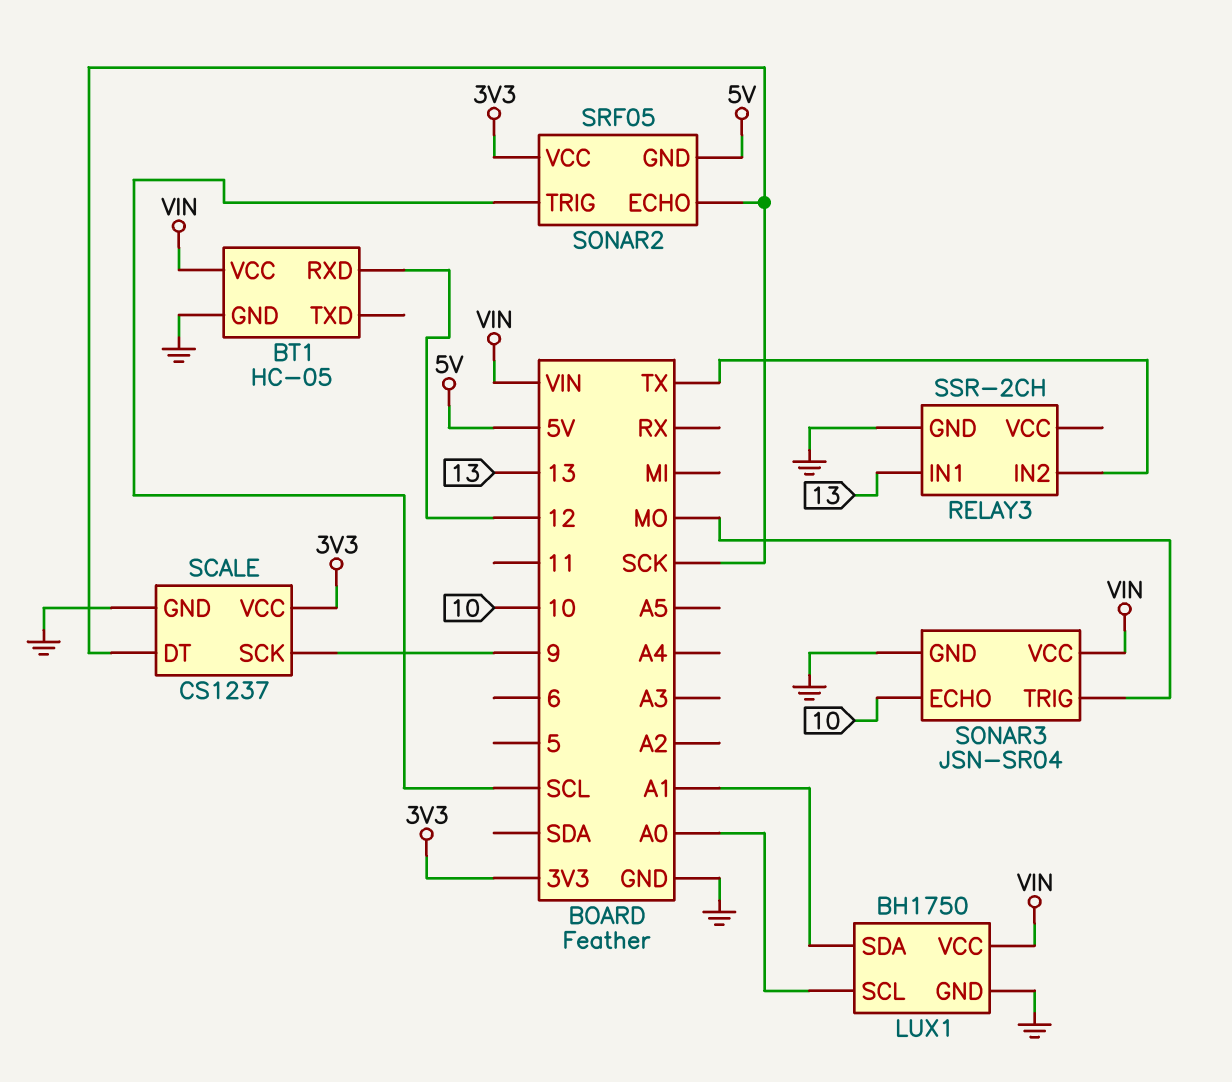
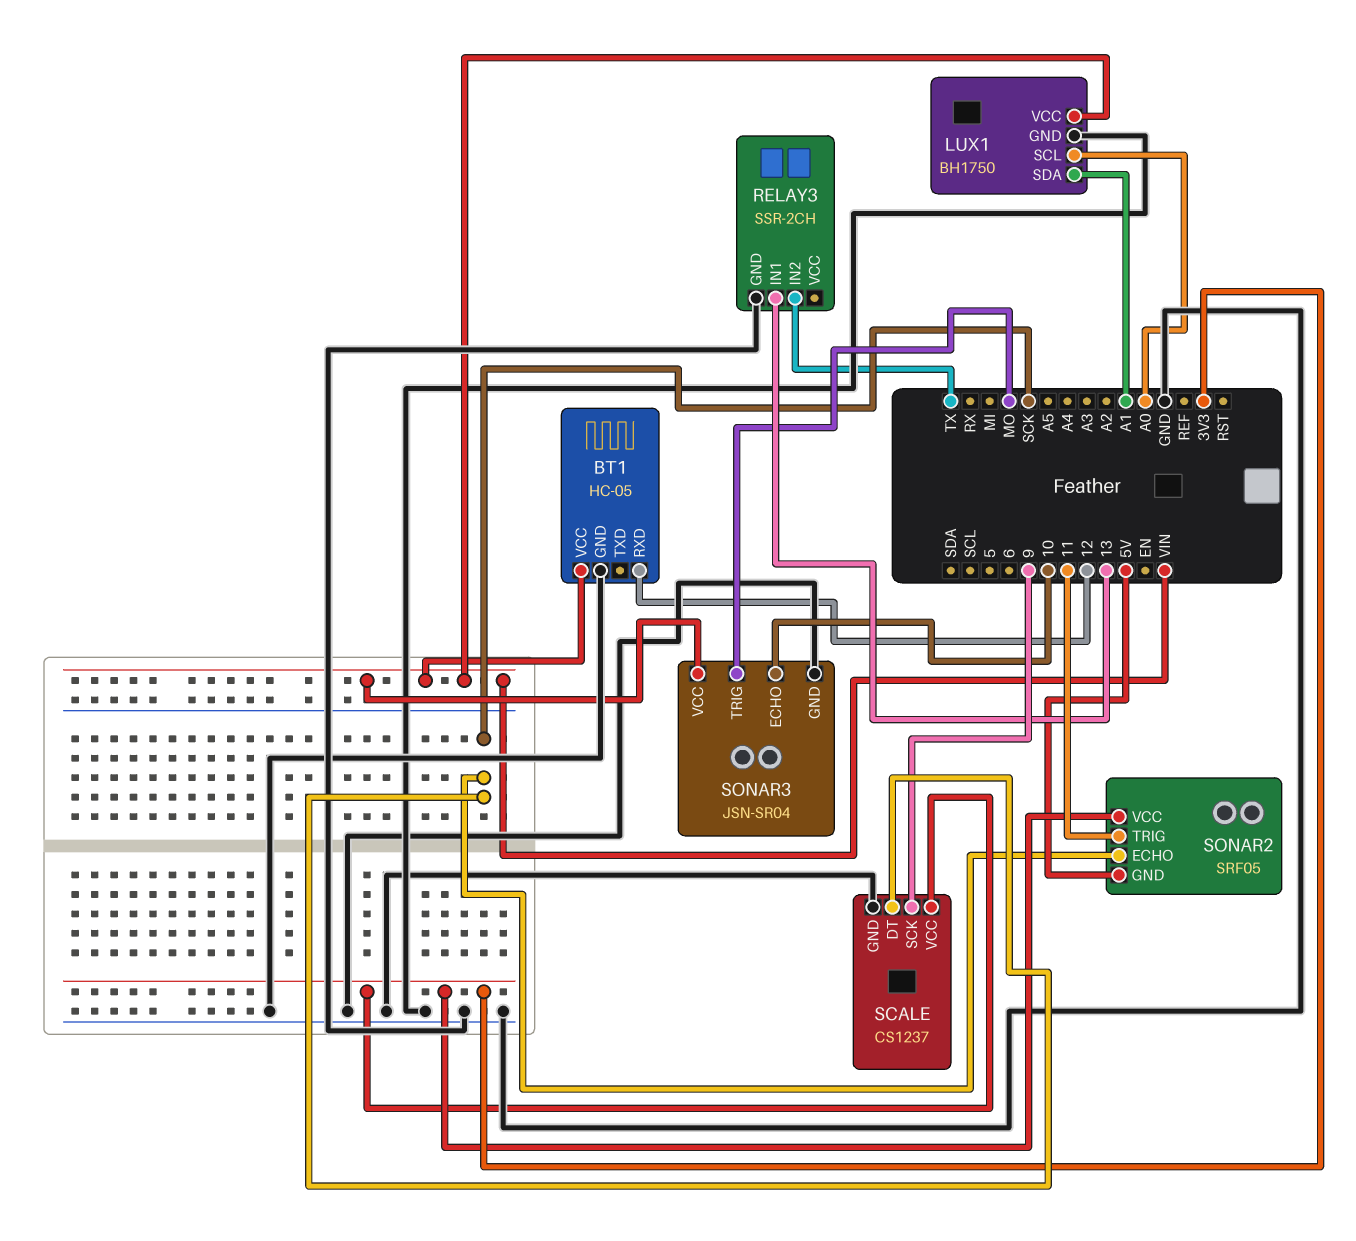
SONAR2 pin TRIG: SCL -> 11

